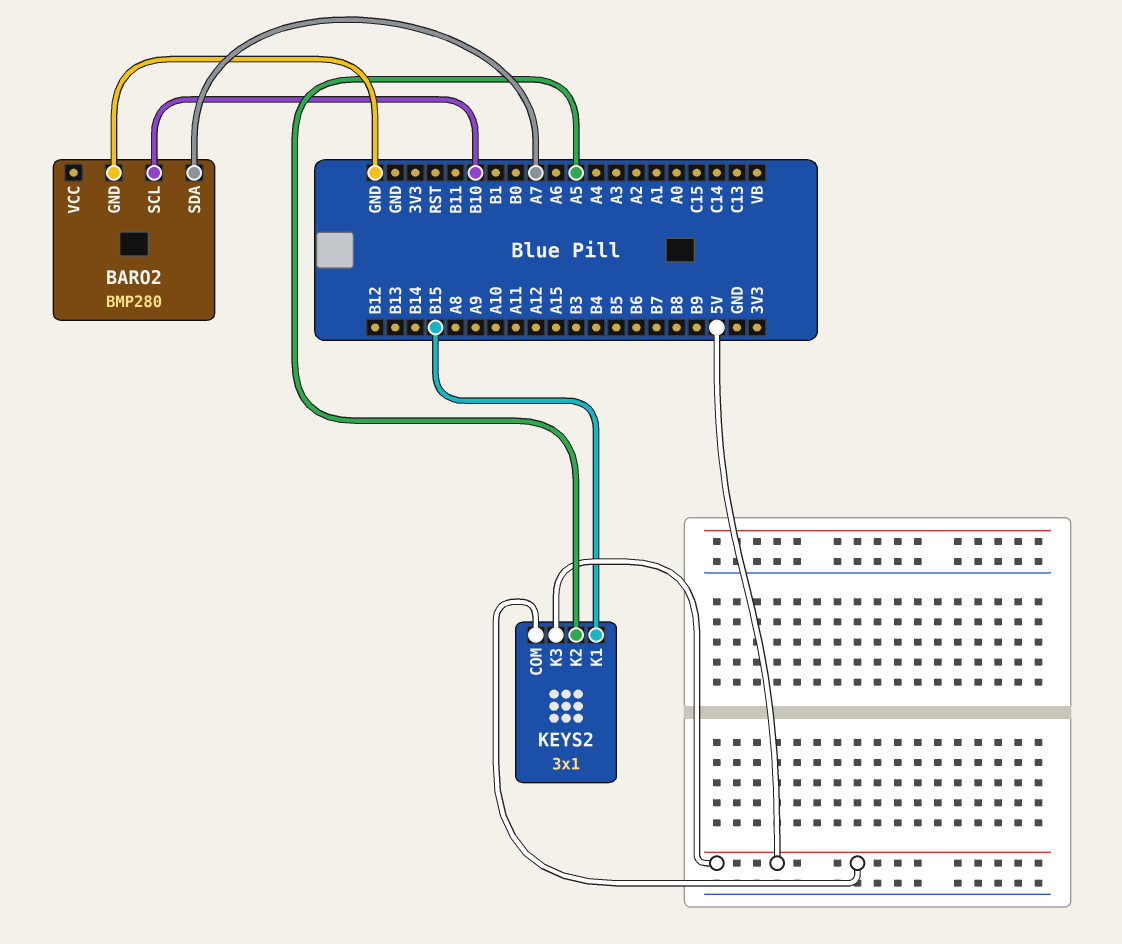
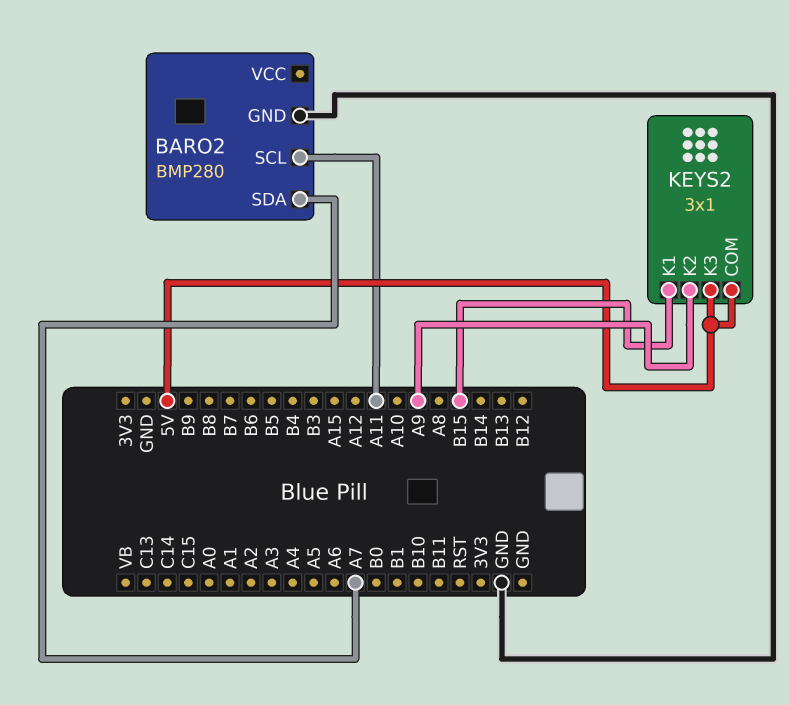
BARO2 pin SCL: B10 -> A11
KEYS2 pin K2: A5 -> A9

